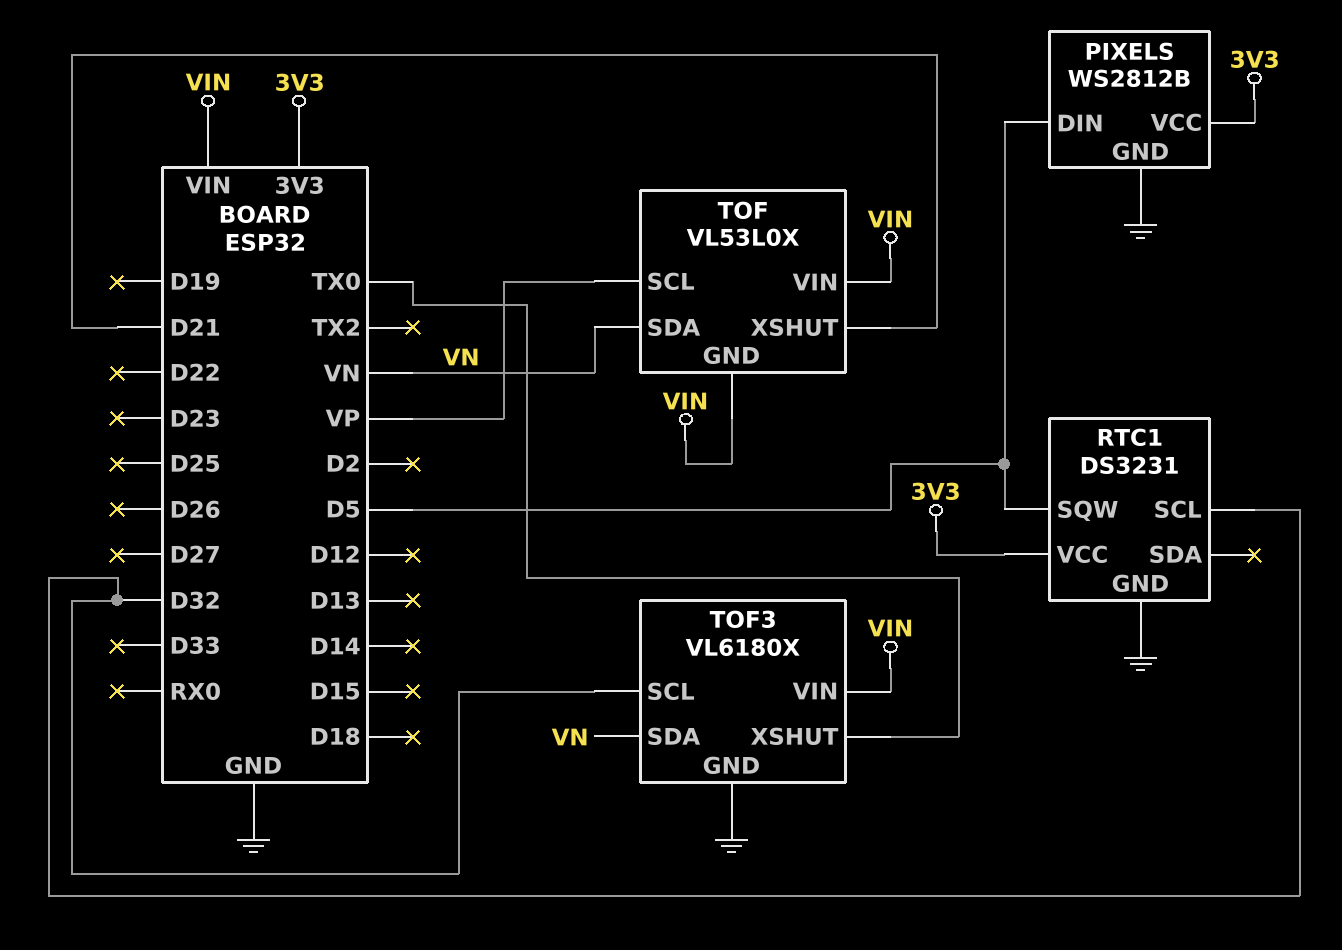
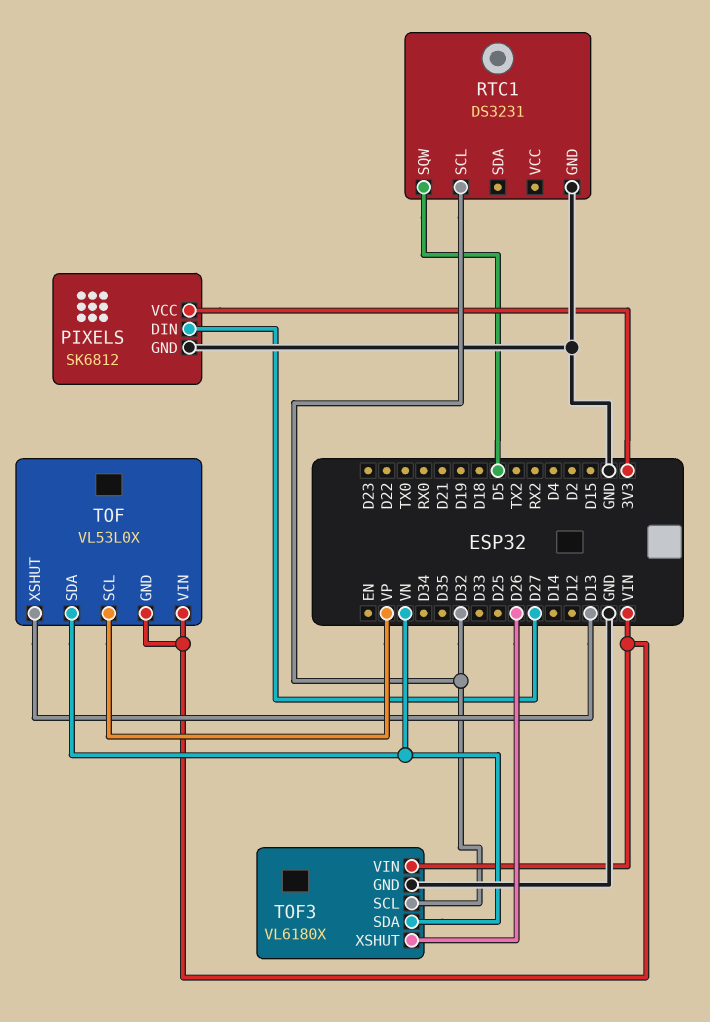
PIXELS: WS2812B -> SK6812
PIXELS pin DIN: D5 -> D27
RTC1 pin VCC: 3V3 -> none
TOF pin XSHUT: D21 -> D13
TOF3 pin XSHUT: TX0 -> D26

